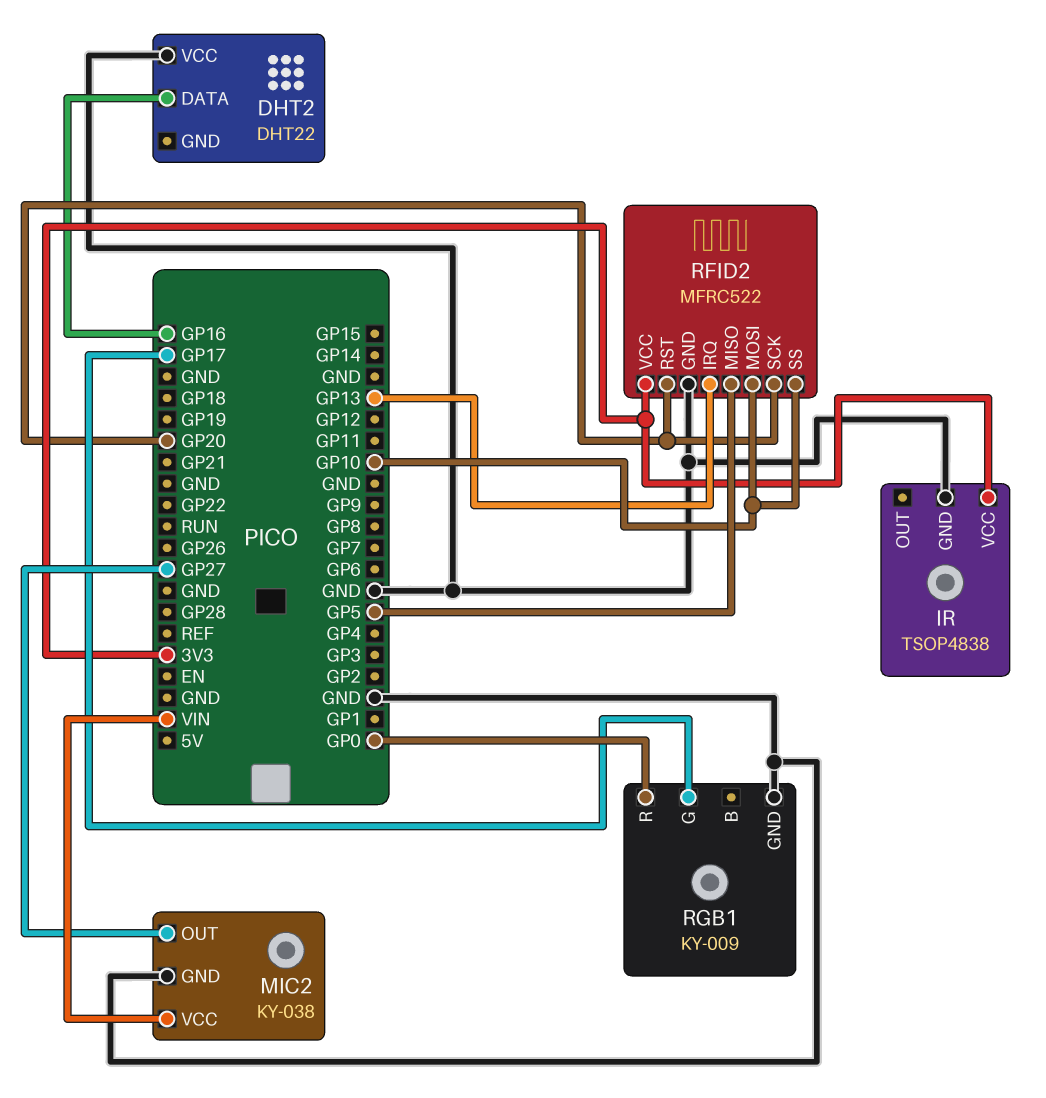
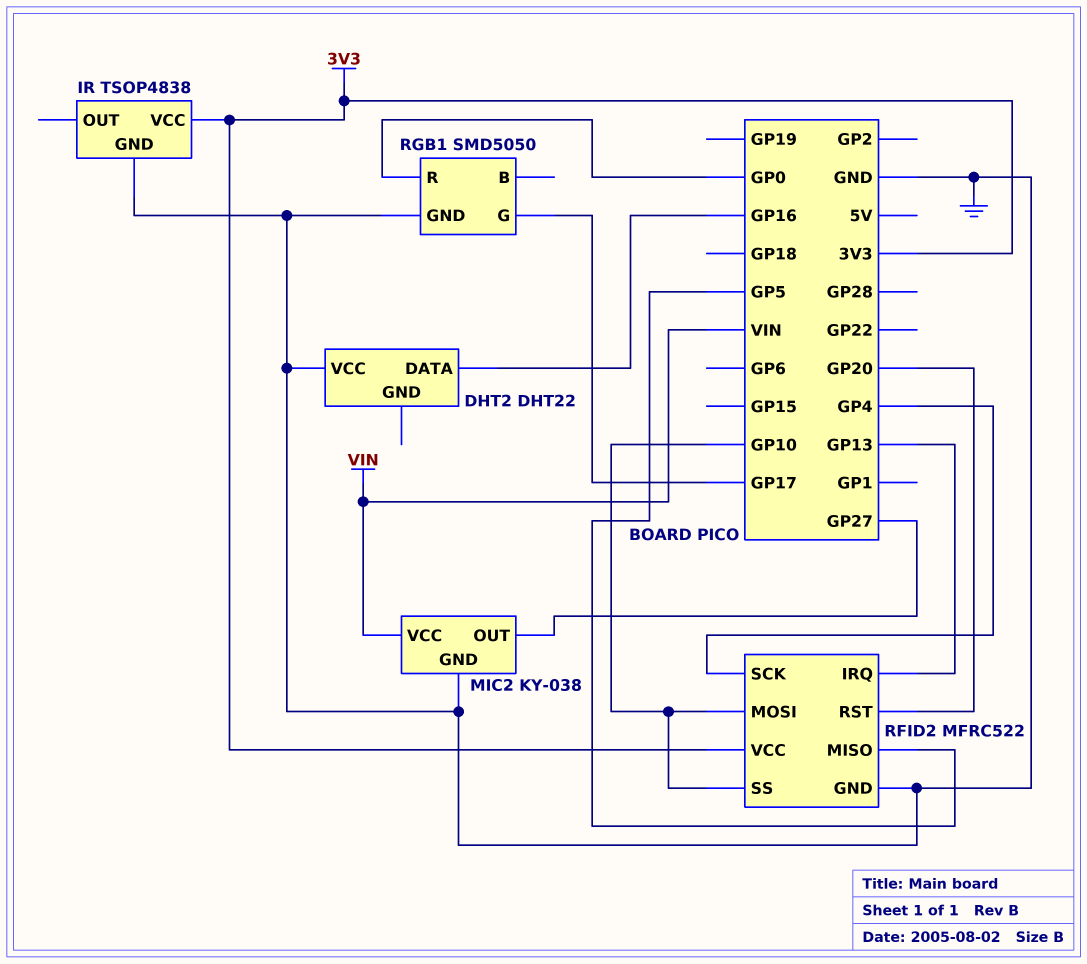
RFID2 pin SCK: GP20 -> GP4
RGB1: KY-009 -> SMD5050

